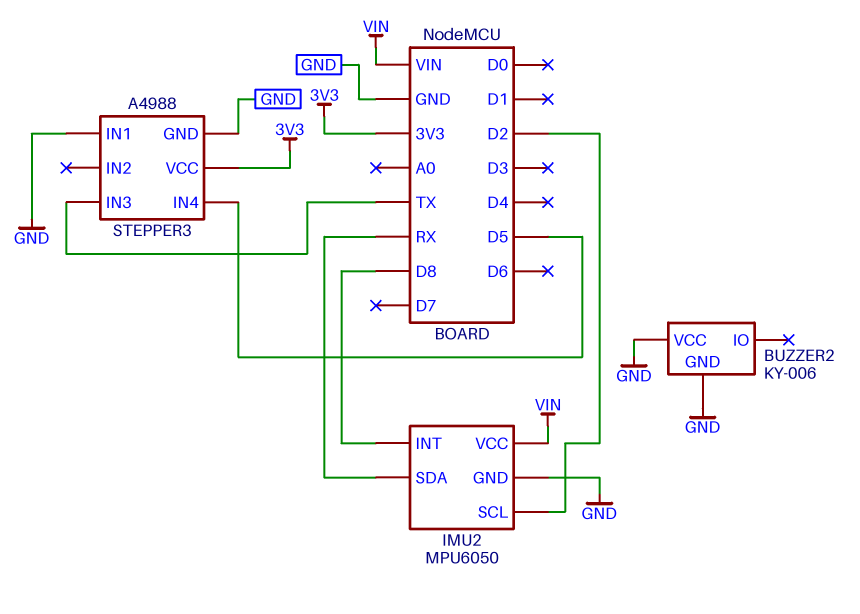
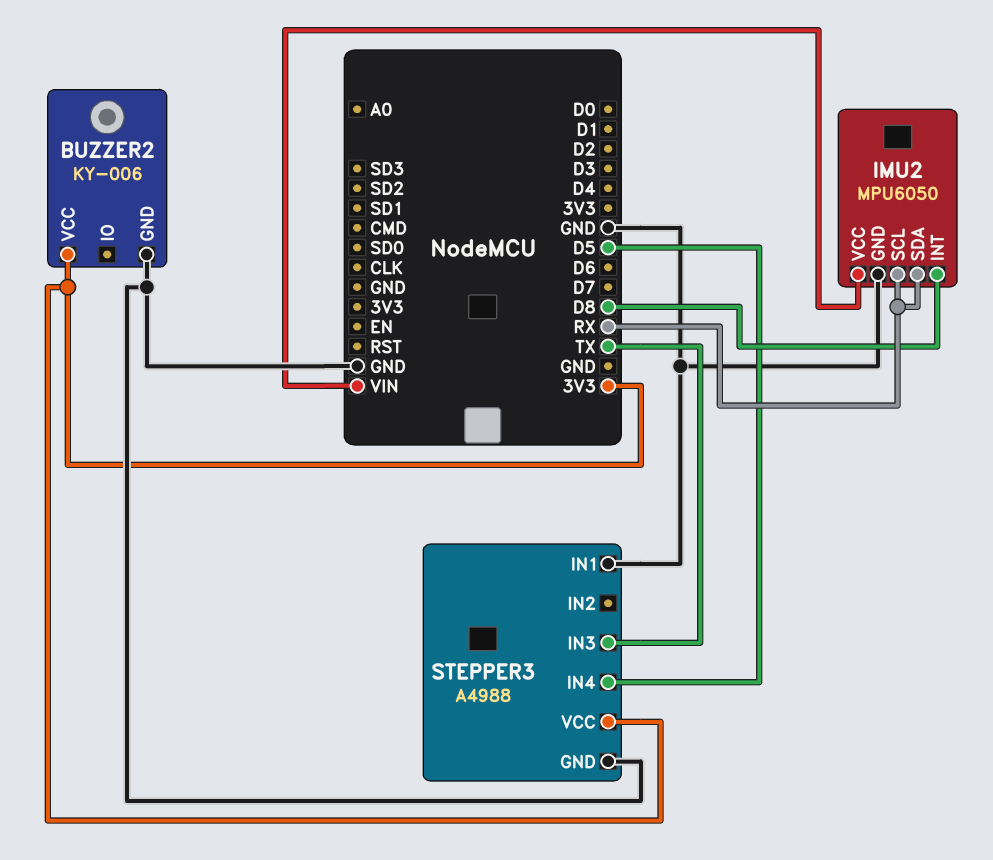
BUZZER2 pin VCC: GND -> 3V3
IMU2 pin SCL: D2 -> RX

